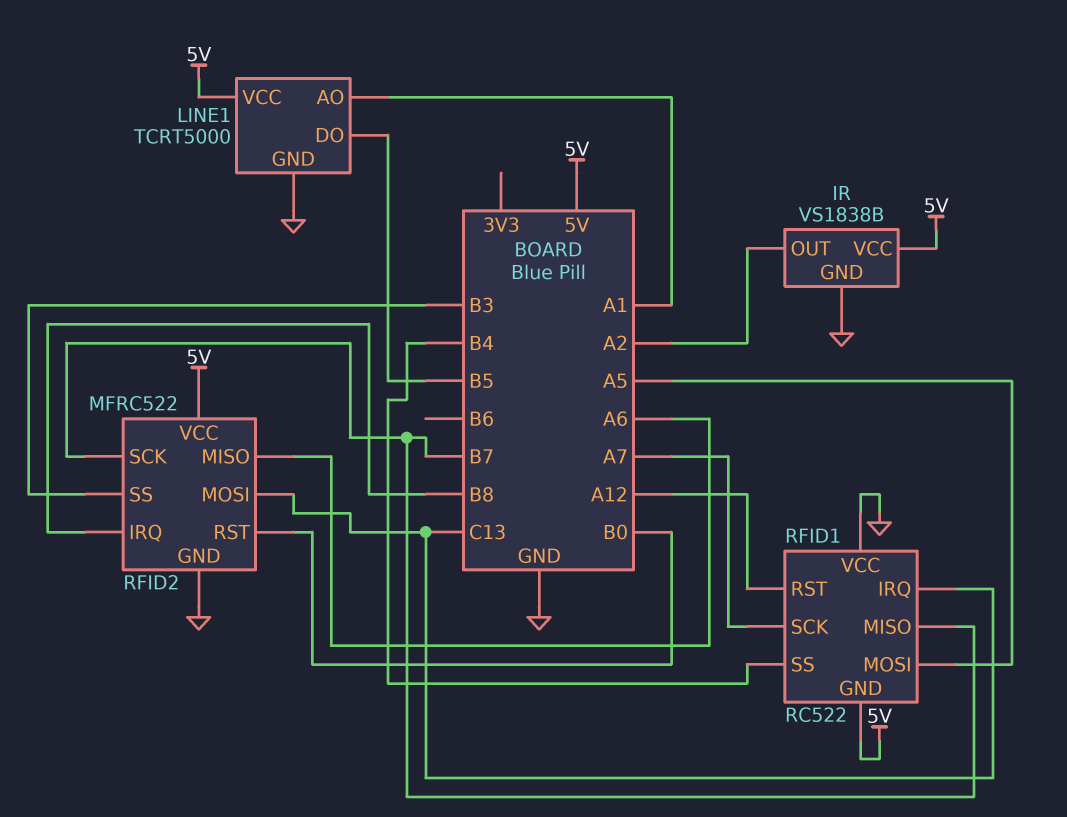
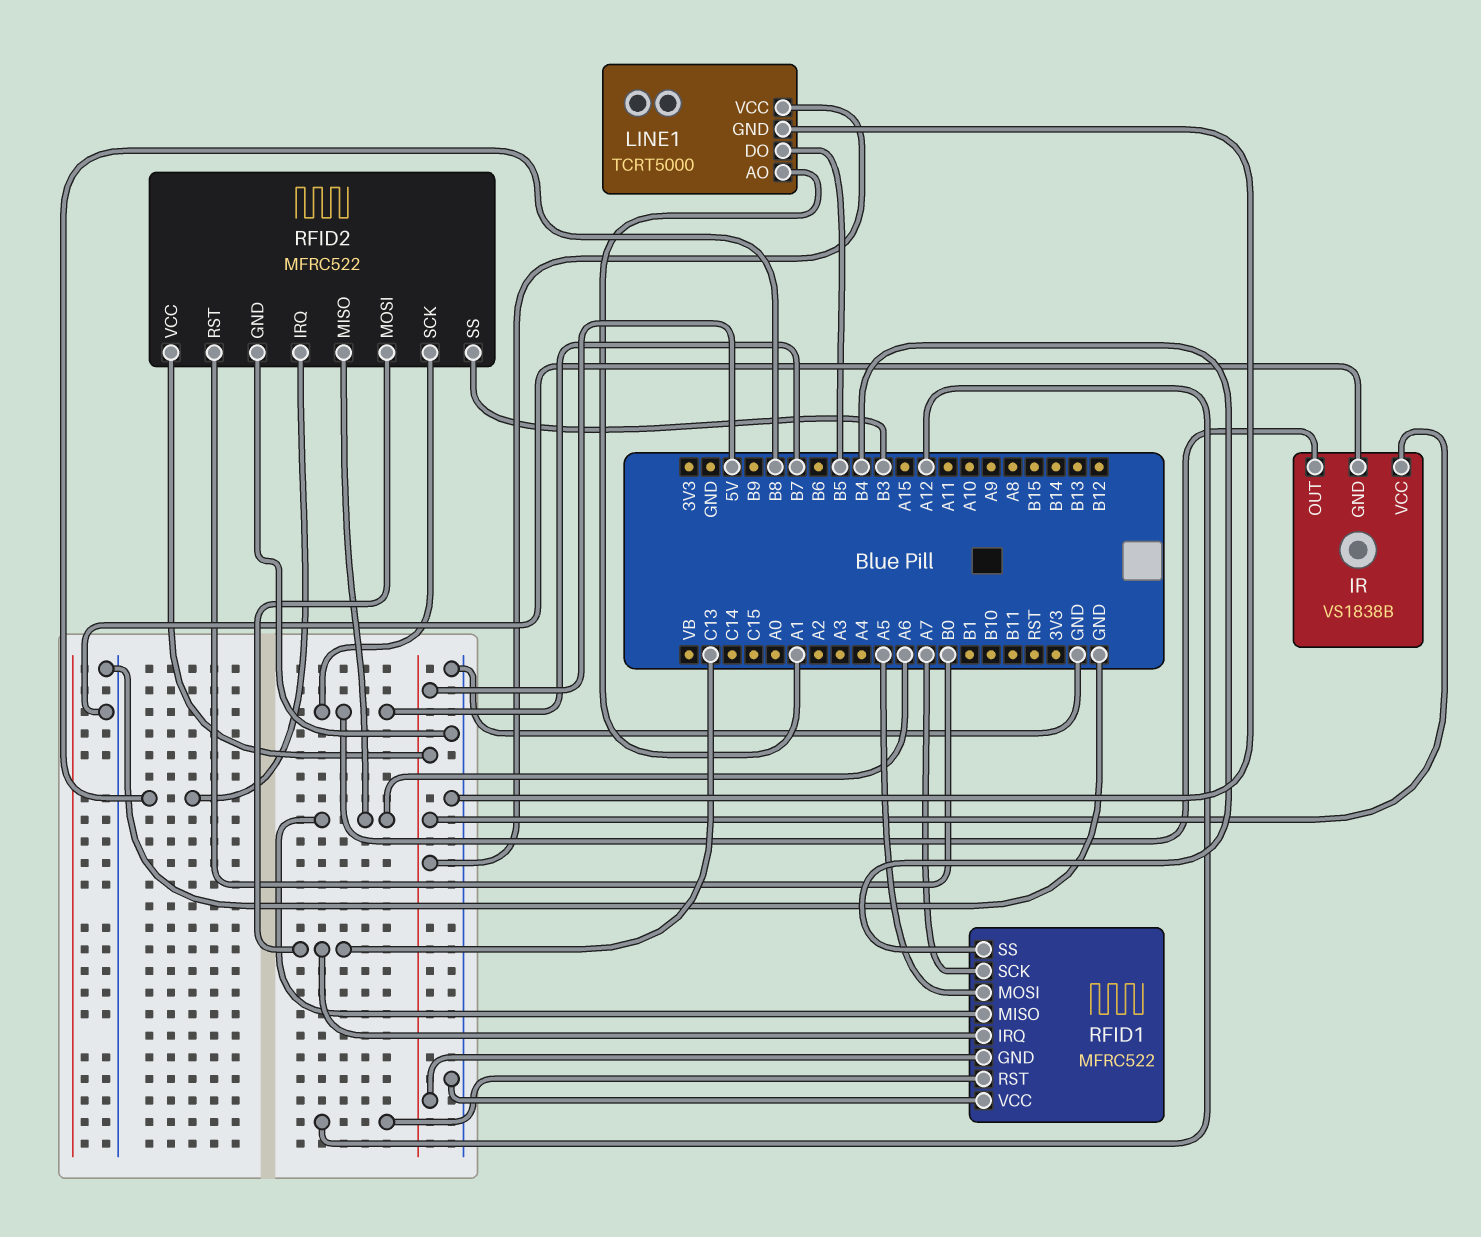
IR pin OUT: A2 -> B7
RFID1: RC522 -> MFRC522
RFID1 pin MISO: B7 -> A6

